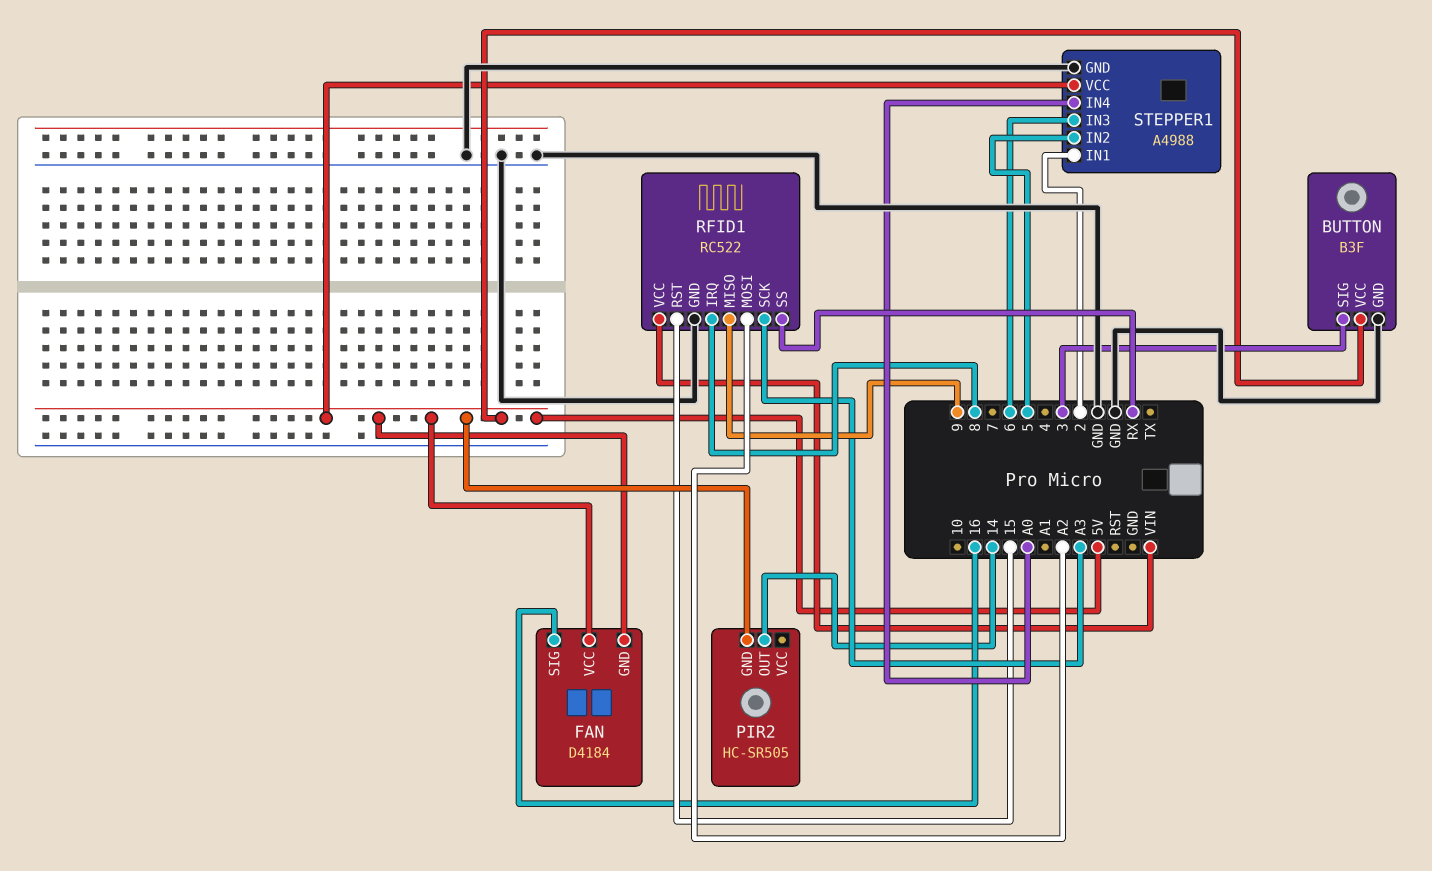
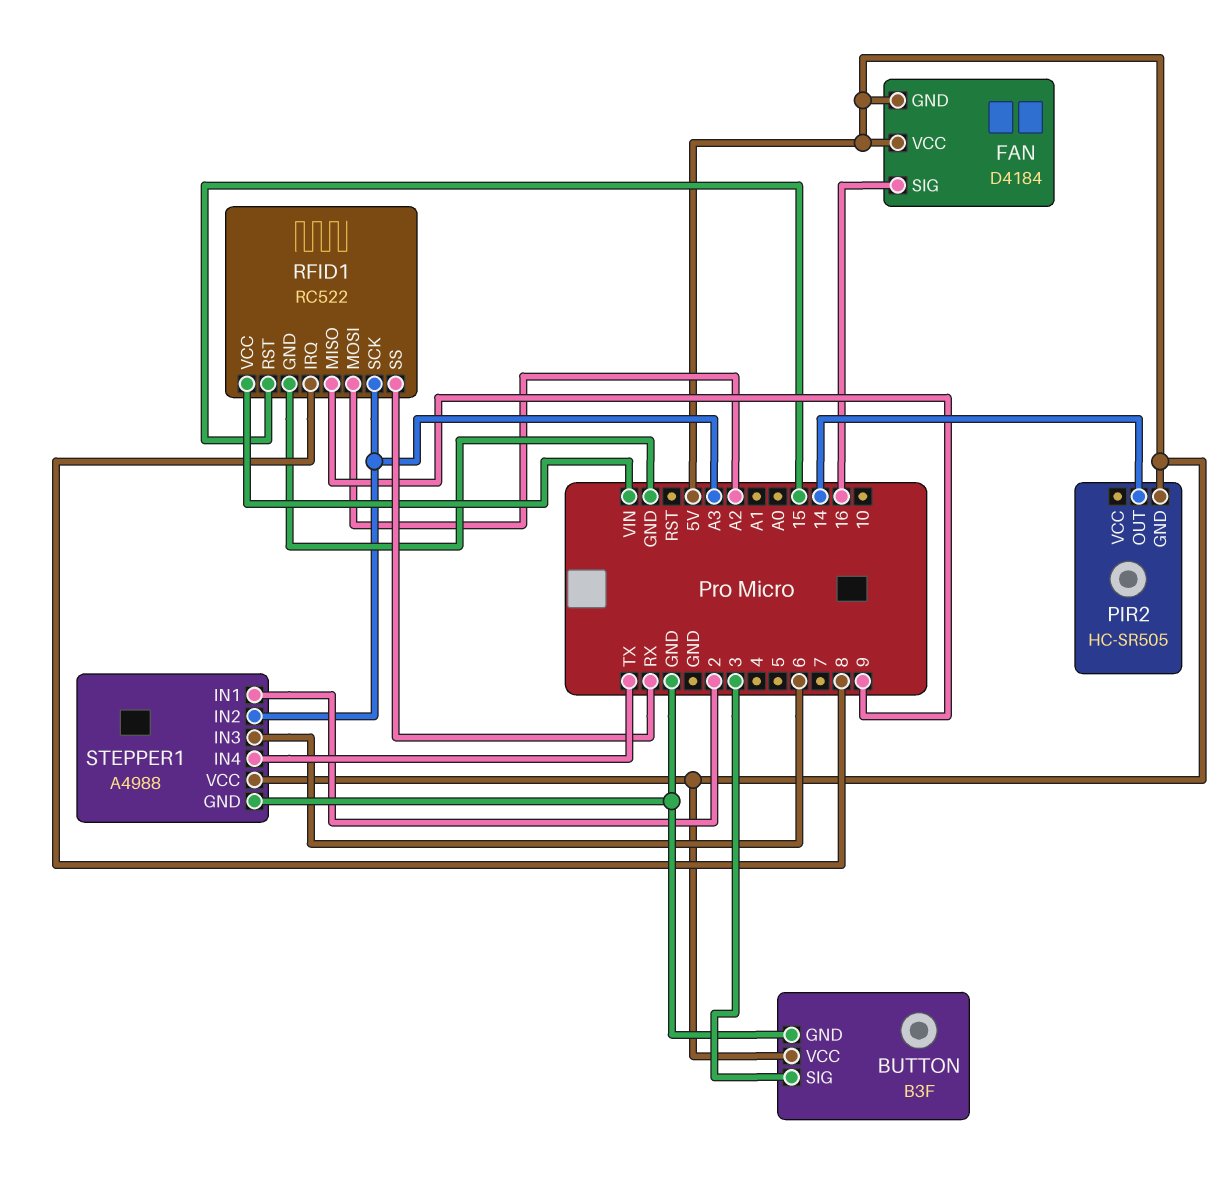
STEPPER1 pin IN2: 5 -> A3
STEPPER1 pin IN4: A0 -> TX

